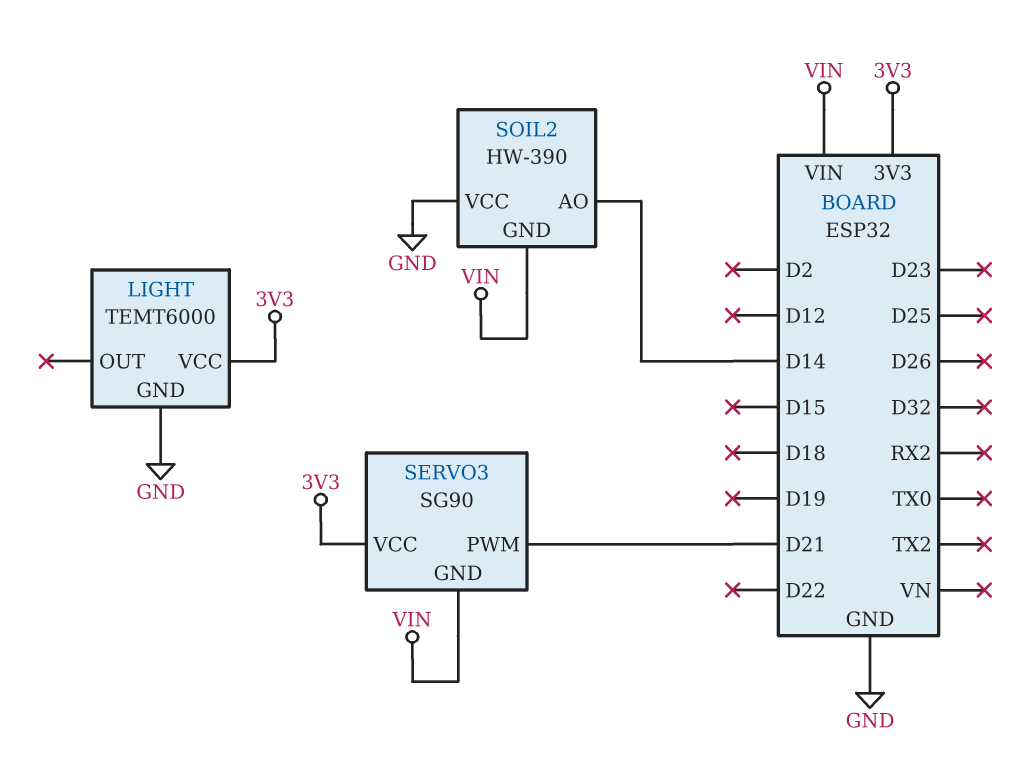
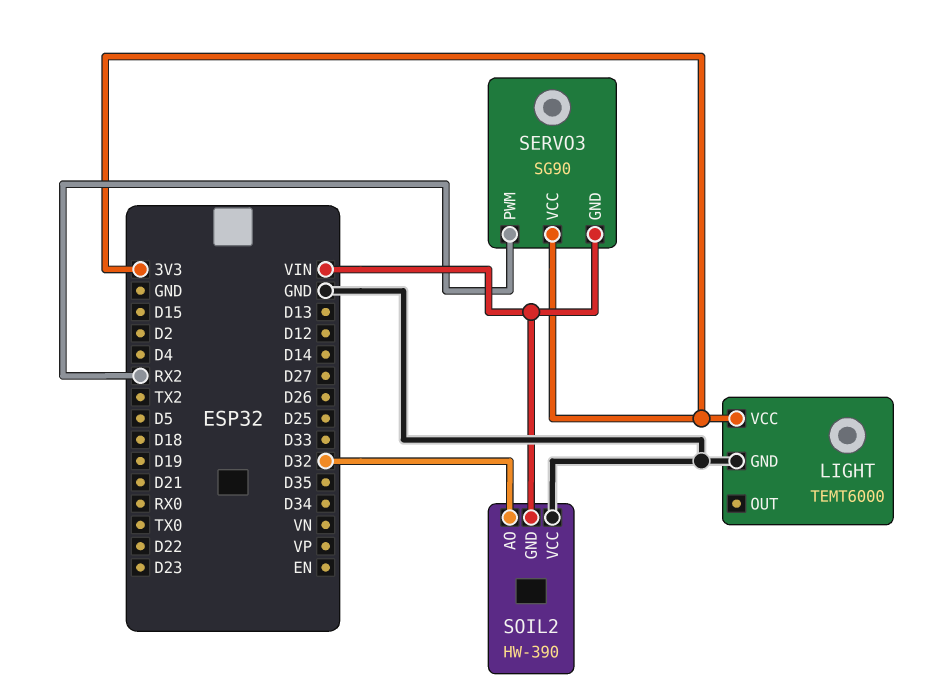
SERVO3 pin PWM: D21 -> RX2
SOIL2 pin AO: D14 -> D32

